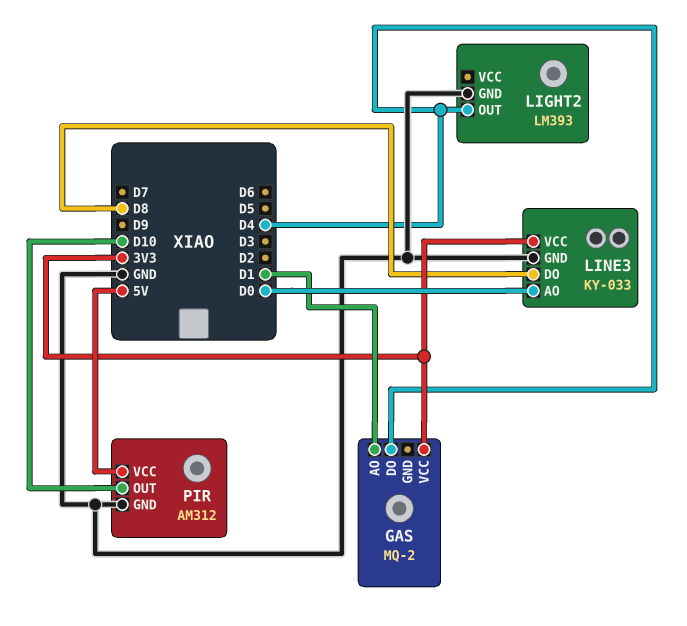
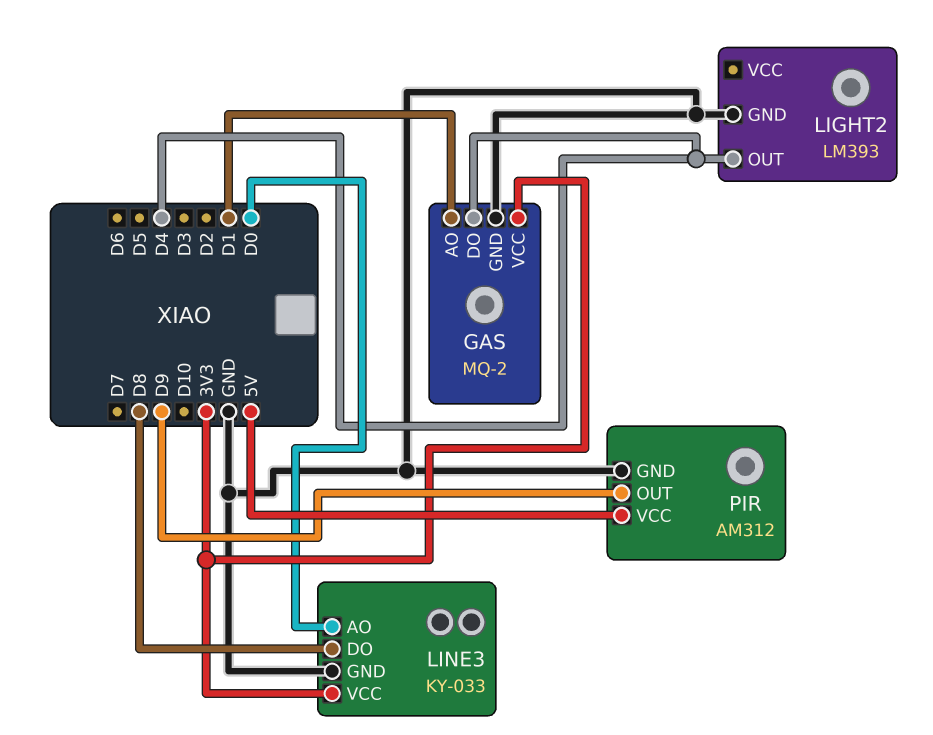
GAS pin GND: none -> GND
PIR pin OUT: D10 -> D9

